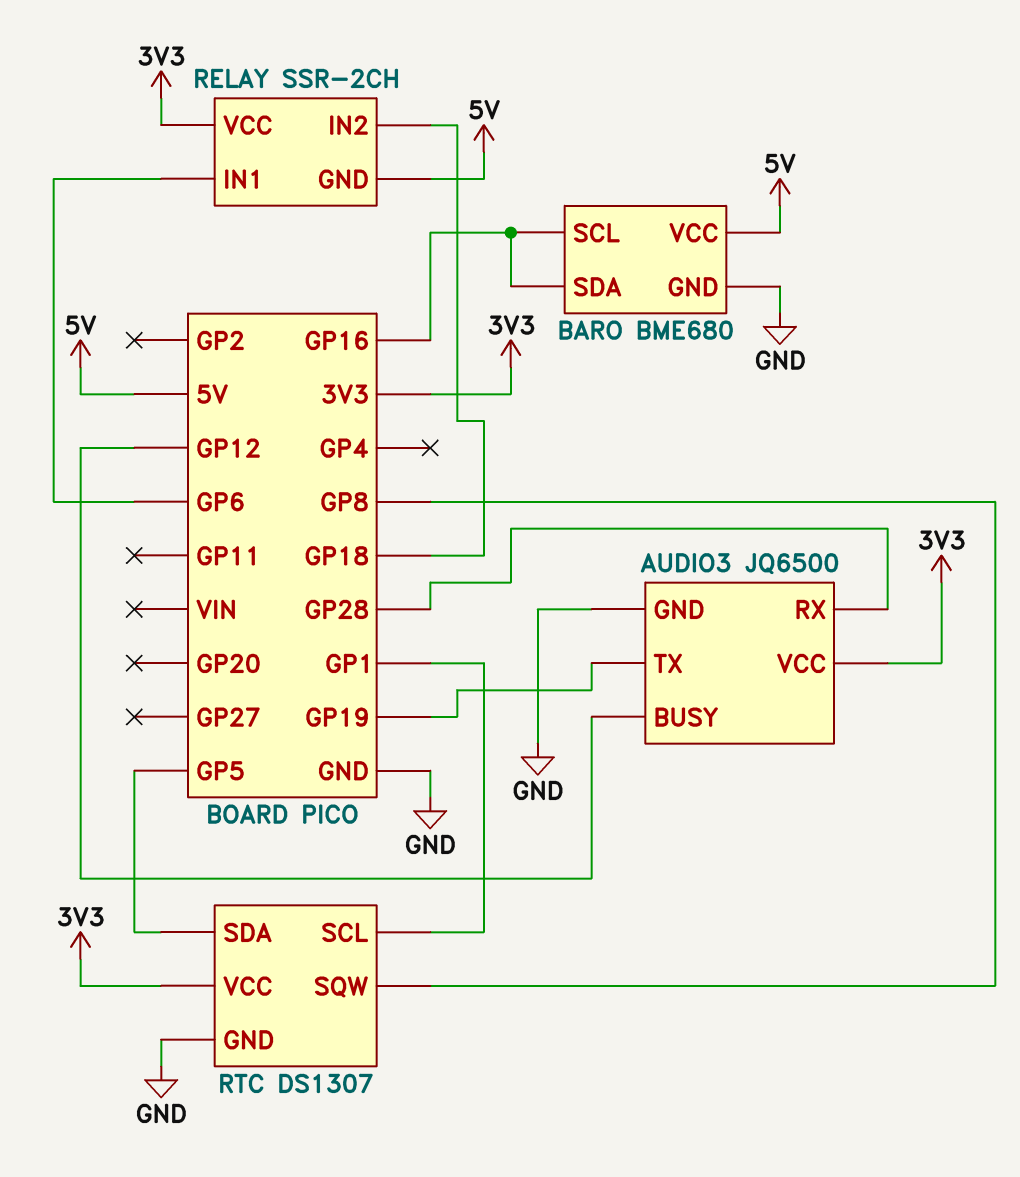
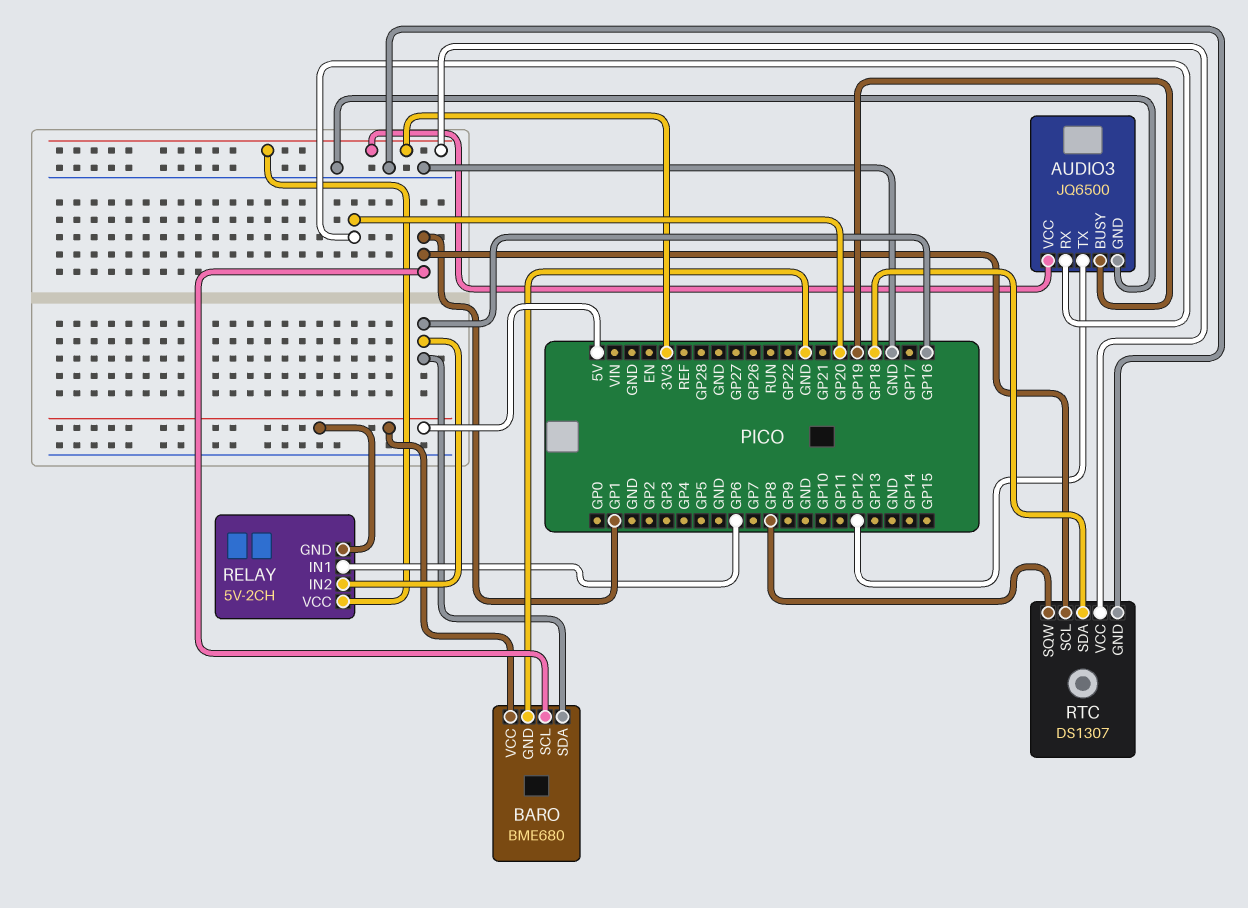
AUDIO3 pin BUSY: GP12 -> GP19
AUDIO3 pin RX: GP28 -> GP20
AUDIO3 pin TX: GP19 -> GP12
BARO pin SCL: GP16 -> GP1
RELAY: SSR-2CH -> 5V-2CH
RELAY pin IN2: GP18 -> GP16
RTC pin SDA: GP5 -> GP18

